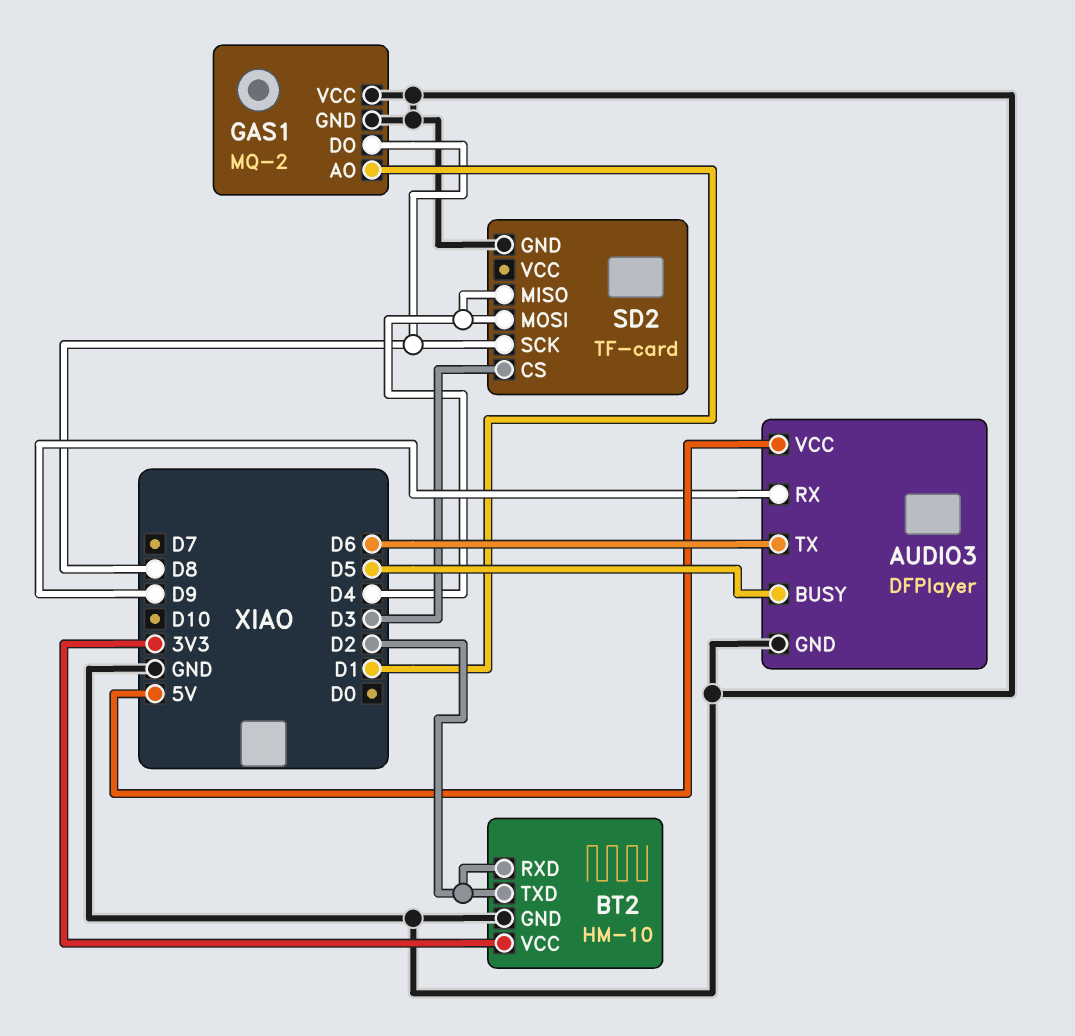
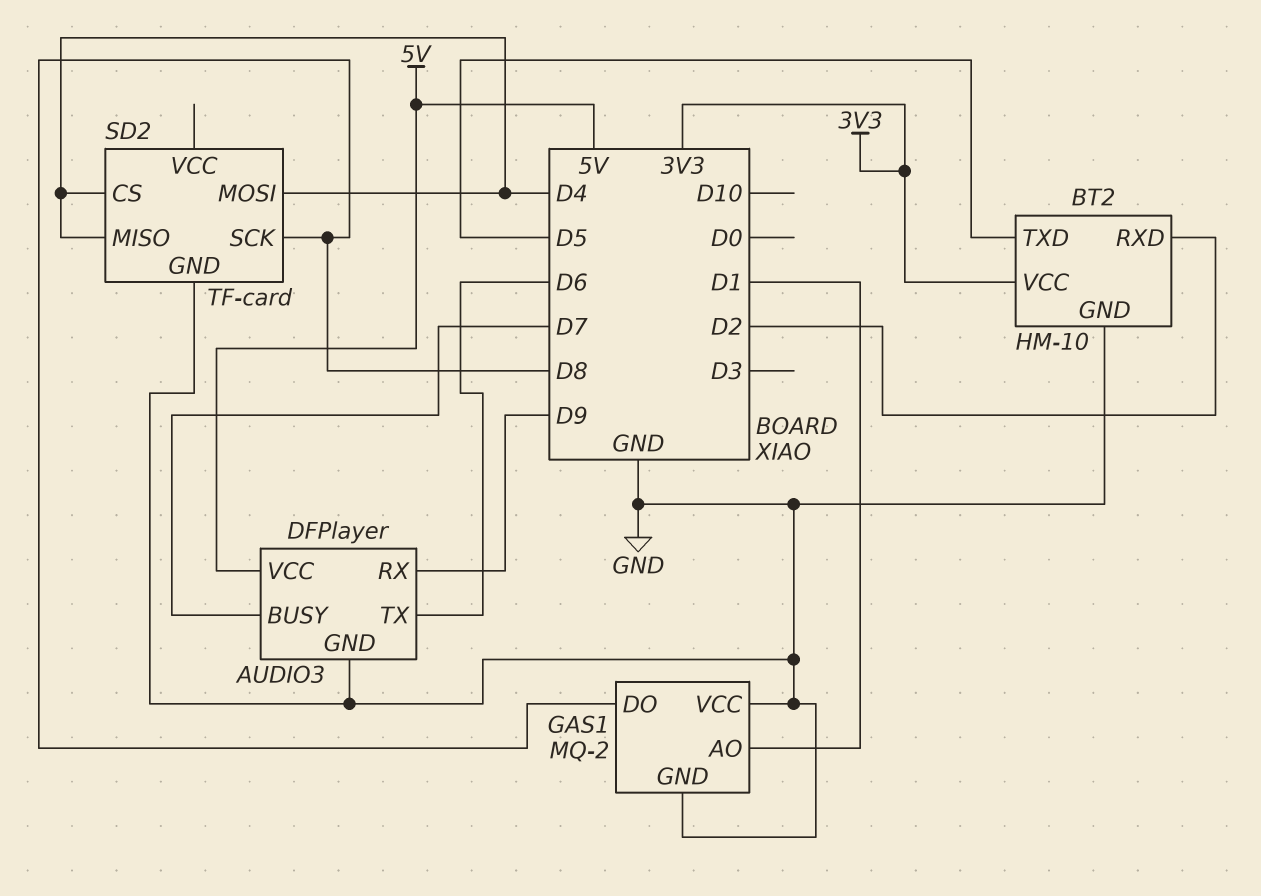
AUDIO3 pin BUSY: D5 -> D7
BT2 pin TXD: D2 -> D5
SD2 pin CS: D3 -> D4

